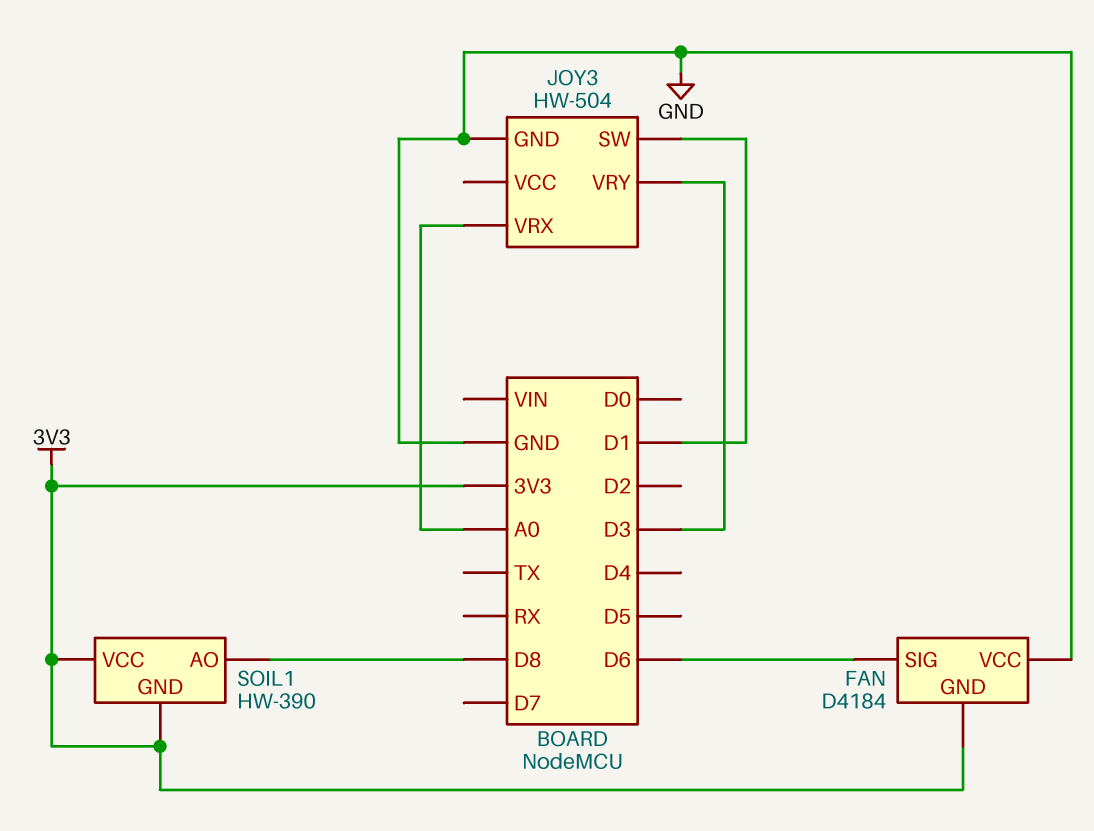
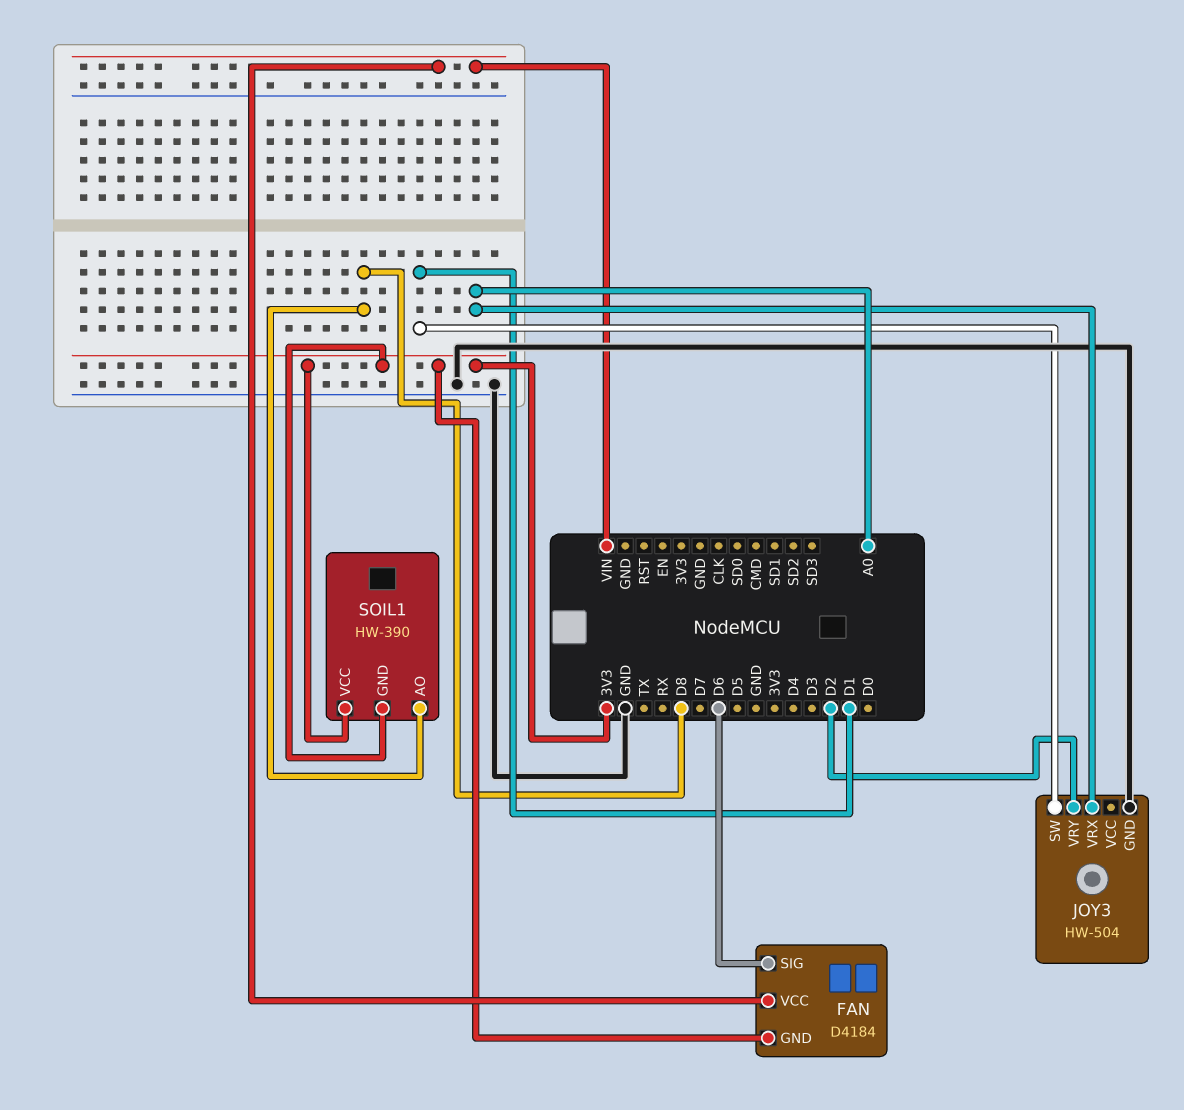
FAN pin VCC: GND -> VIN
JOY3 pin VRY: D3 -> D2

